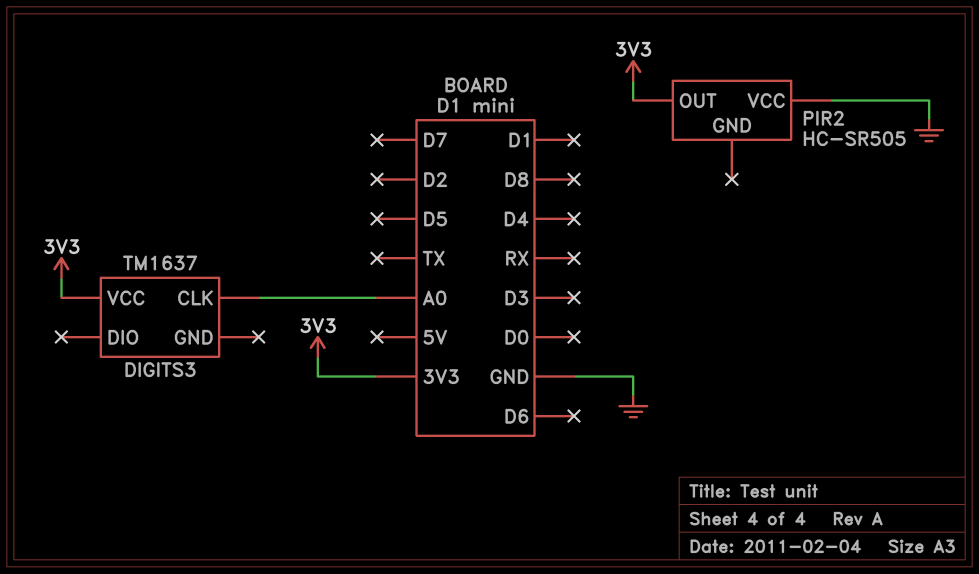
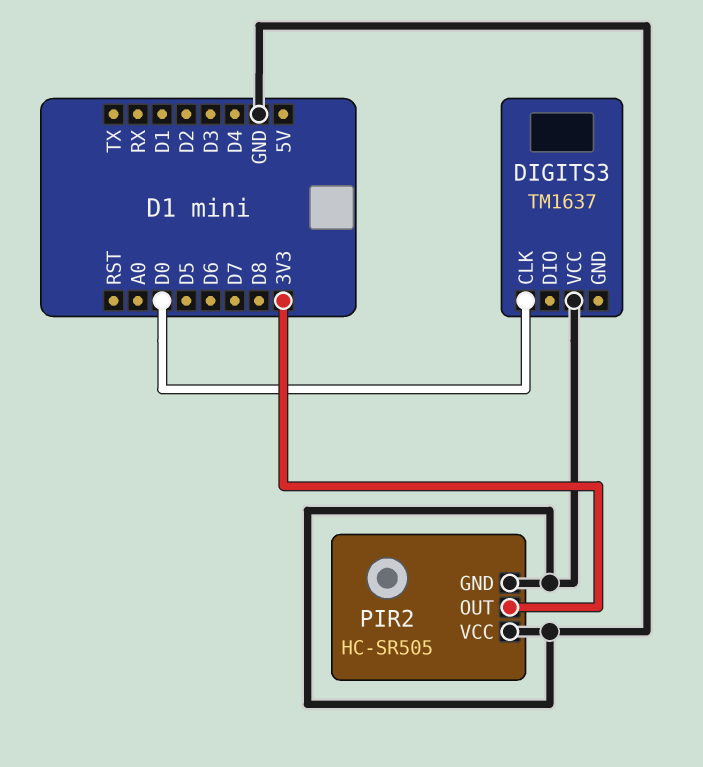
DIGITS3 pin CLK: A0 -> D0
DIGITS3 pin VCC: 3V3 -> GND
PIR2 pin GND: none -> GND

